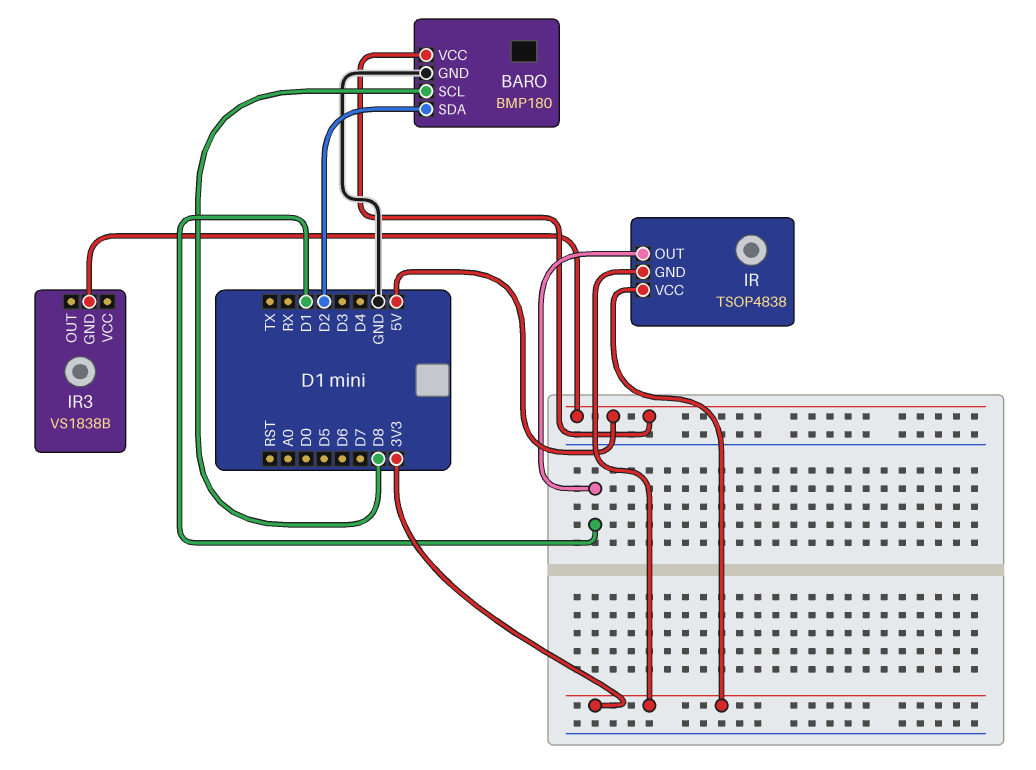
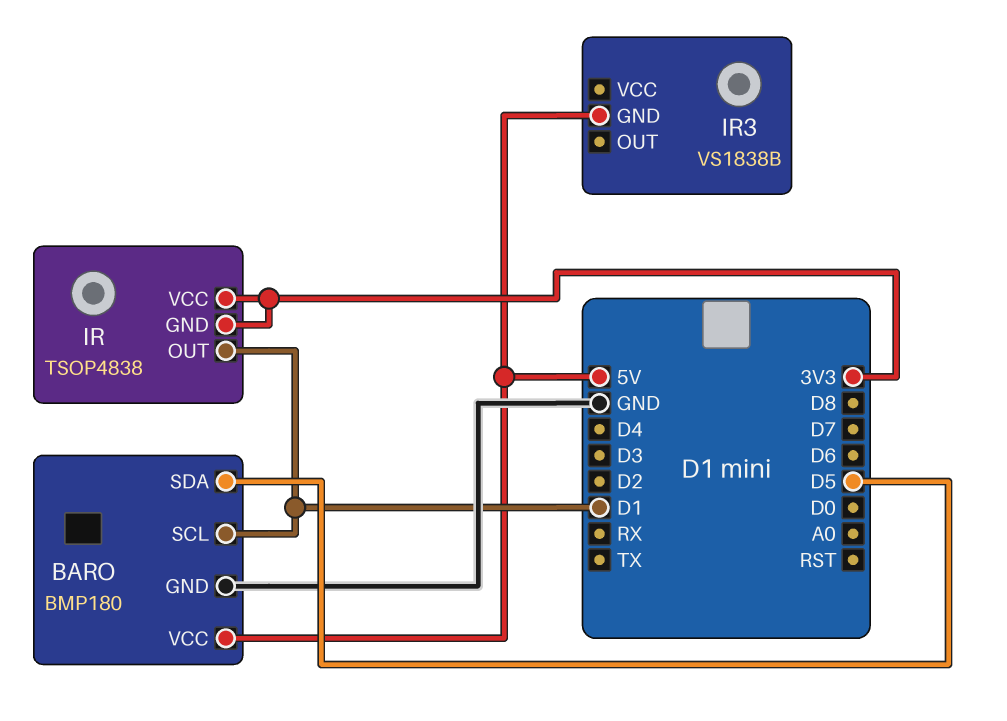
BARO pin SCL: D8 -> D1
BARO pin SDA: D2 -> D5

